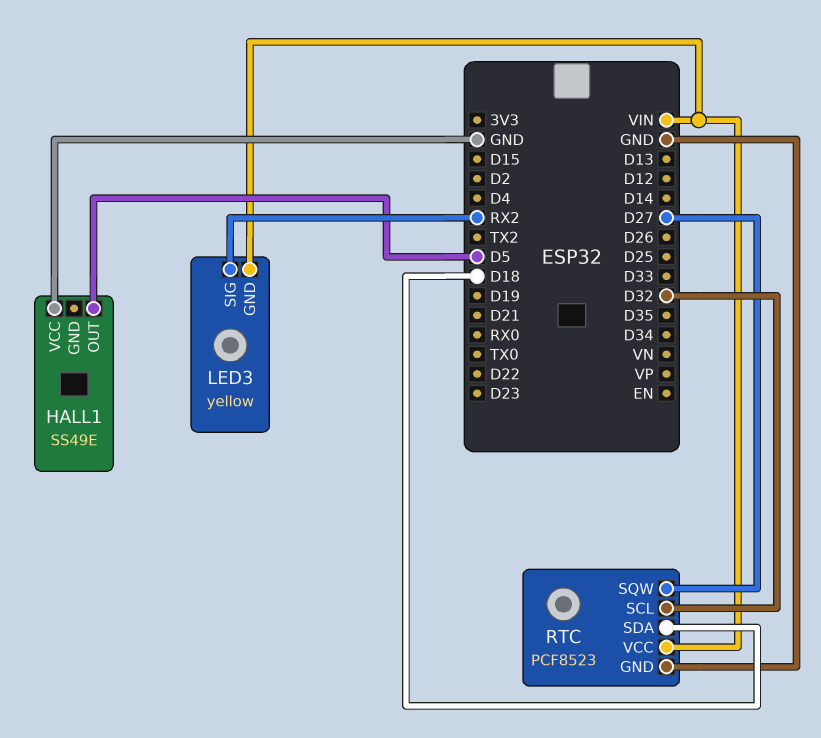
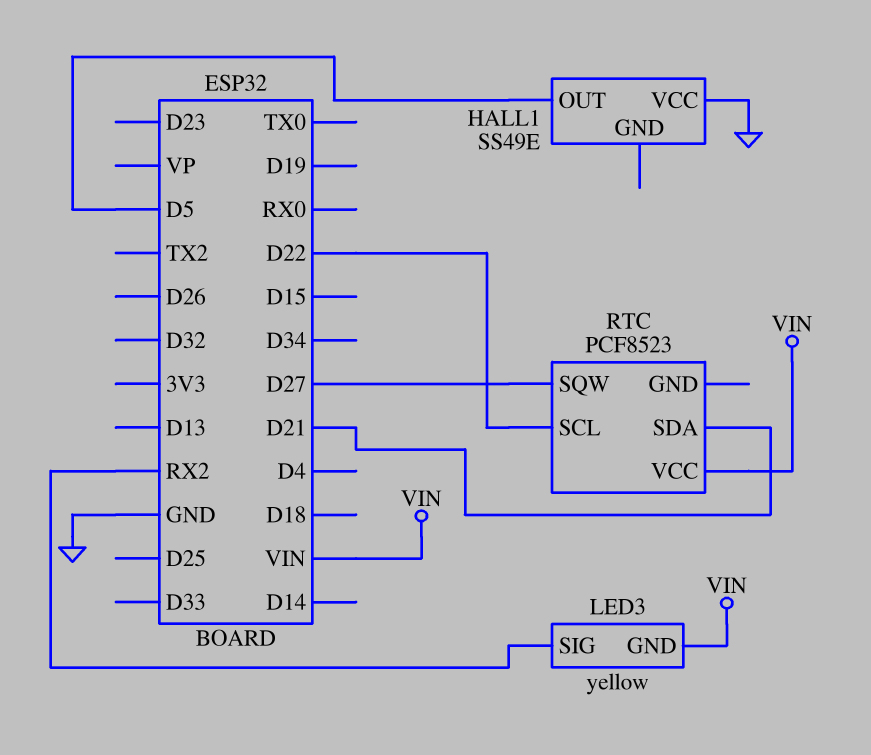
RTC pin GND: GND -> none
RTC pin SCL: D32 -> D22
RTC pin SDA: D18 -> D21

